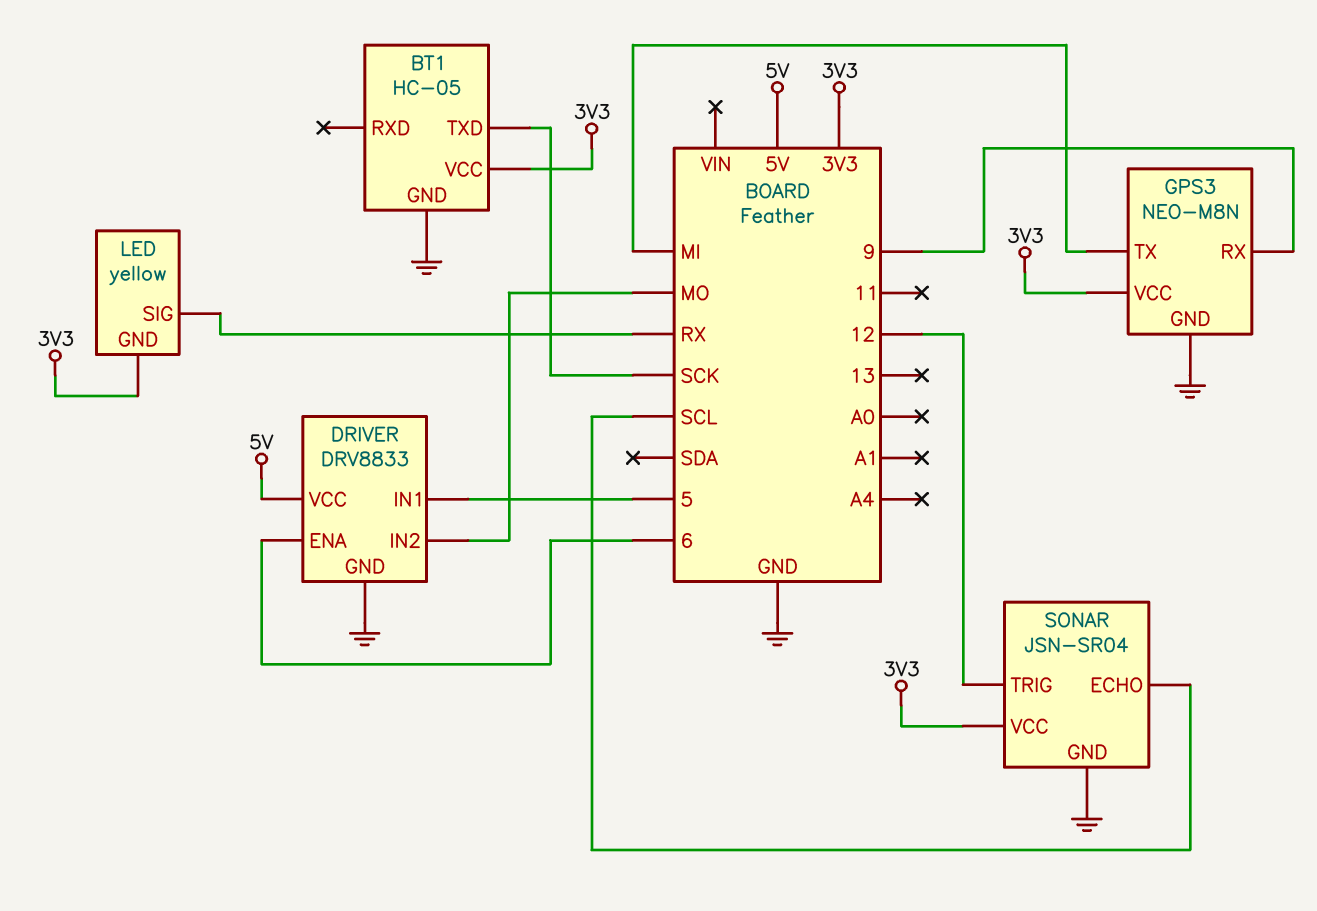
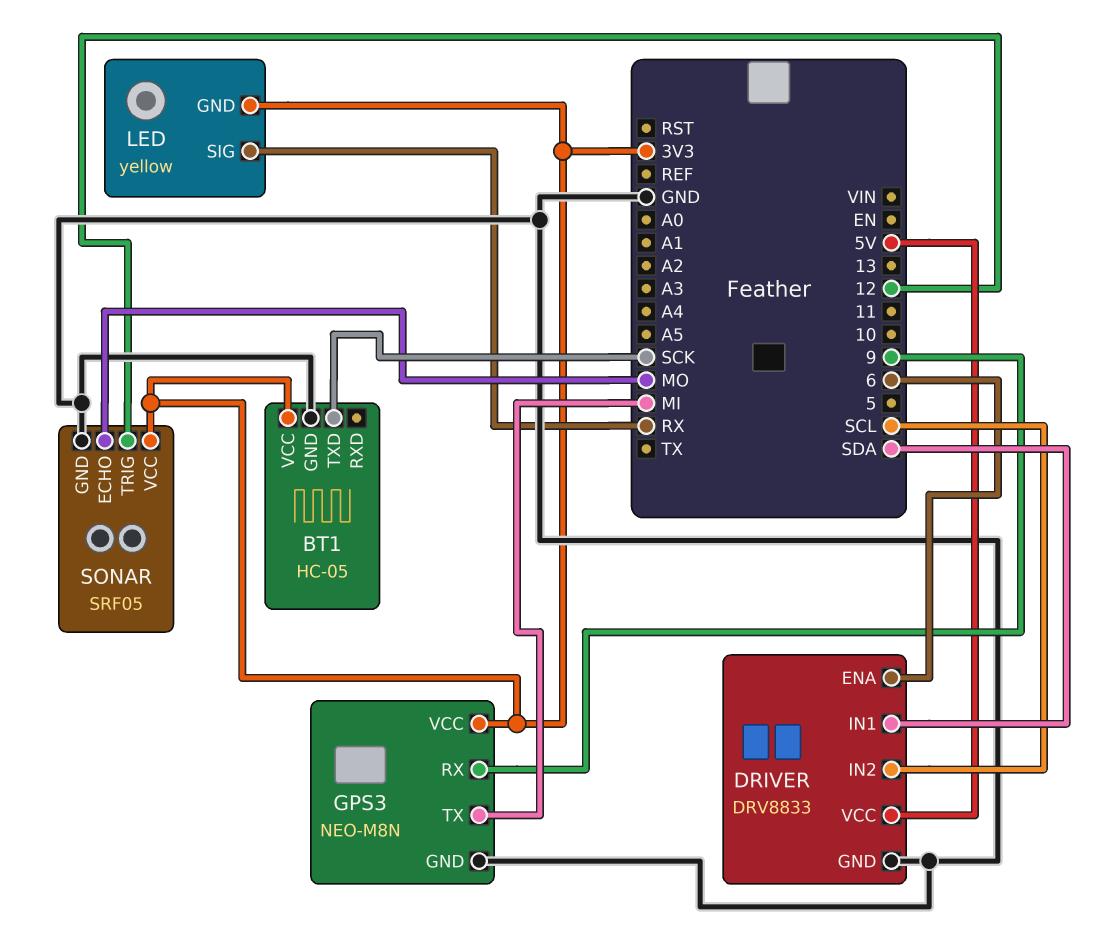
DRIVER pin IN1: 5 -> SDA
DRIVER pin IN2: MO -> SCL
SONAR: JSN-SR04 -> SRF05
SONAR pin ECHO: SCL -> MO

